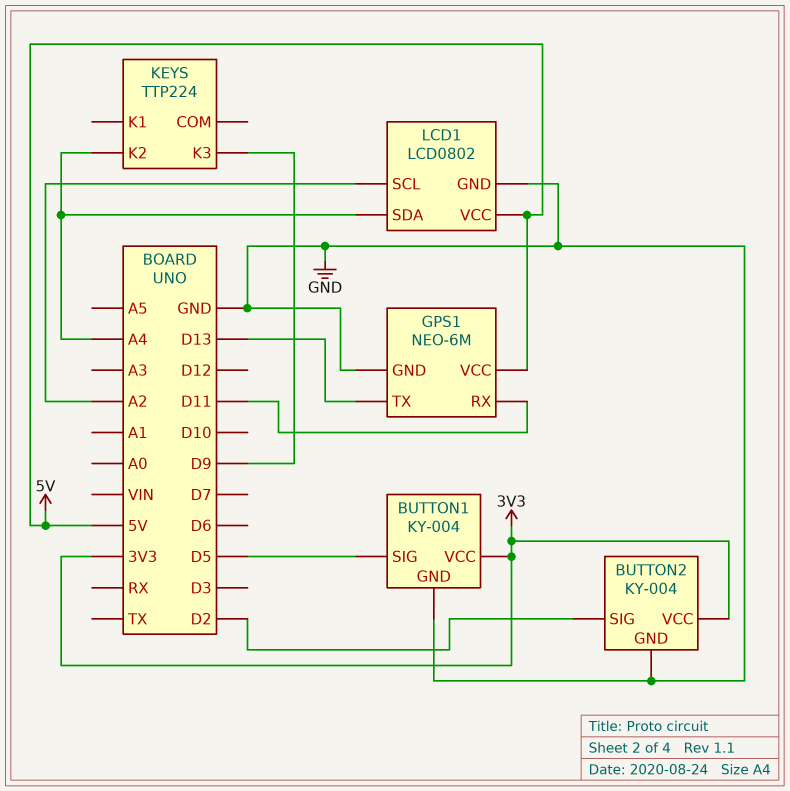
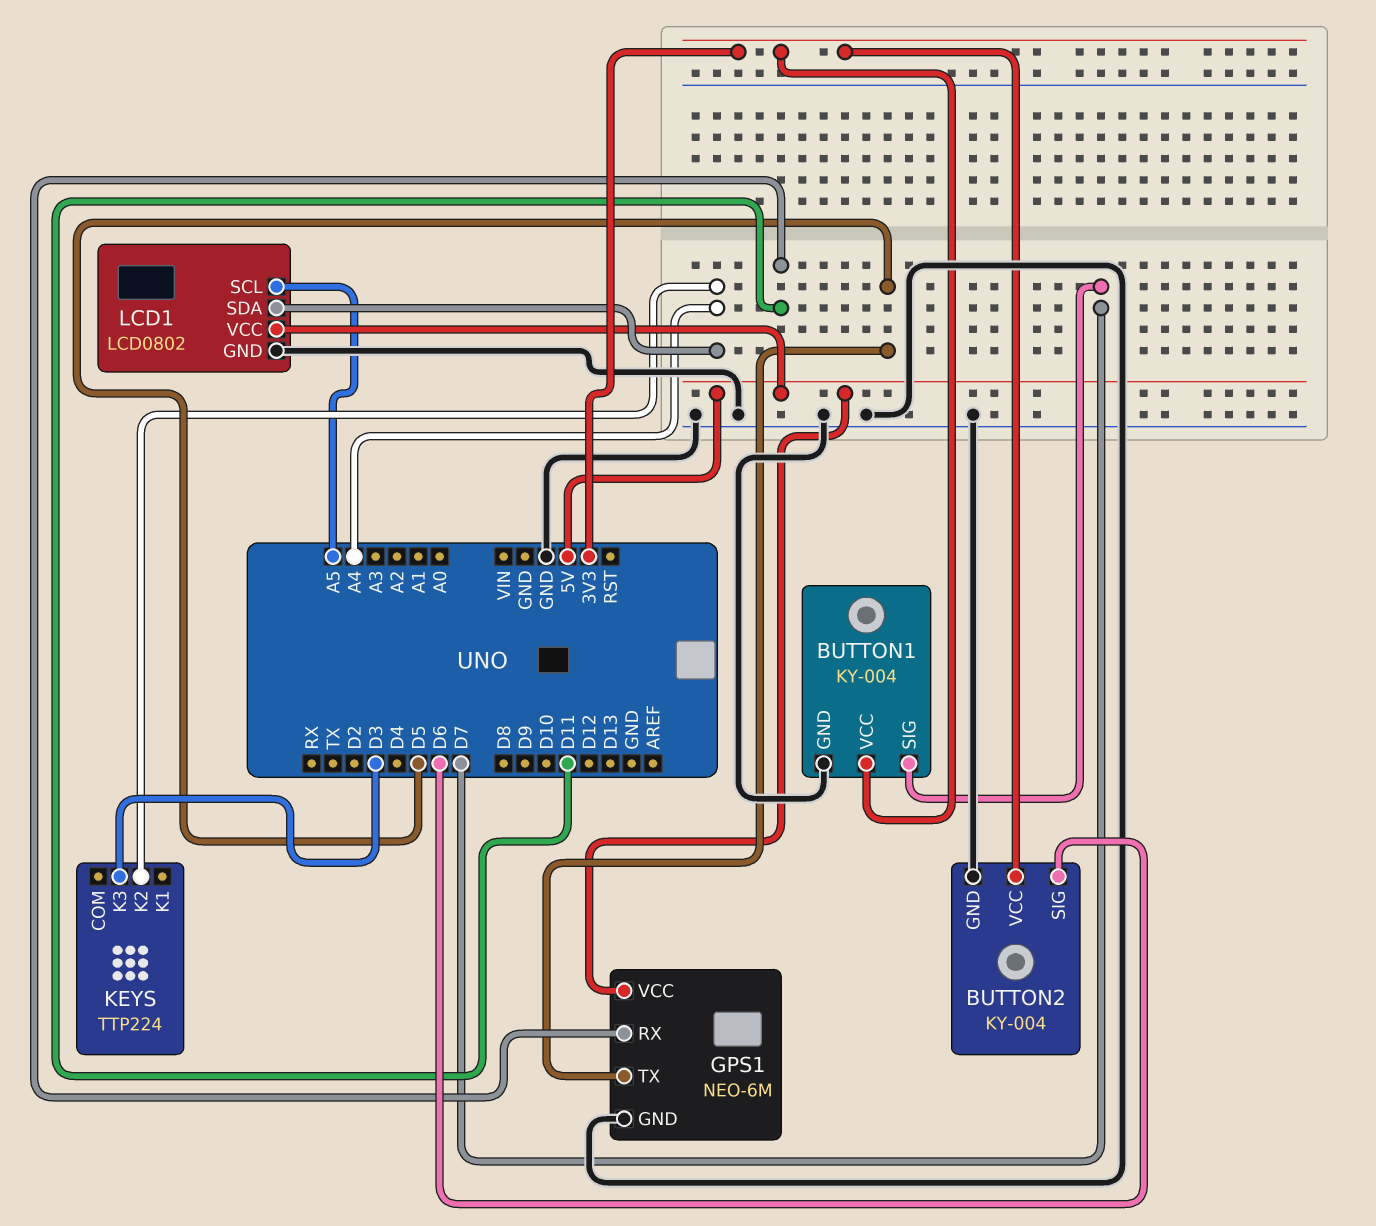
BUTTON1 pin SIG: D5 -> D7
BUTTON2 pin SIG: D2 -> D6
GPS1 pin TX: D13 -> D5
KEYS pin K3: D9 -> D3
LCD1 pin SCL: A2 -> A5

